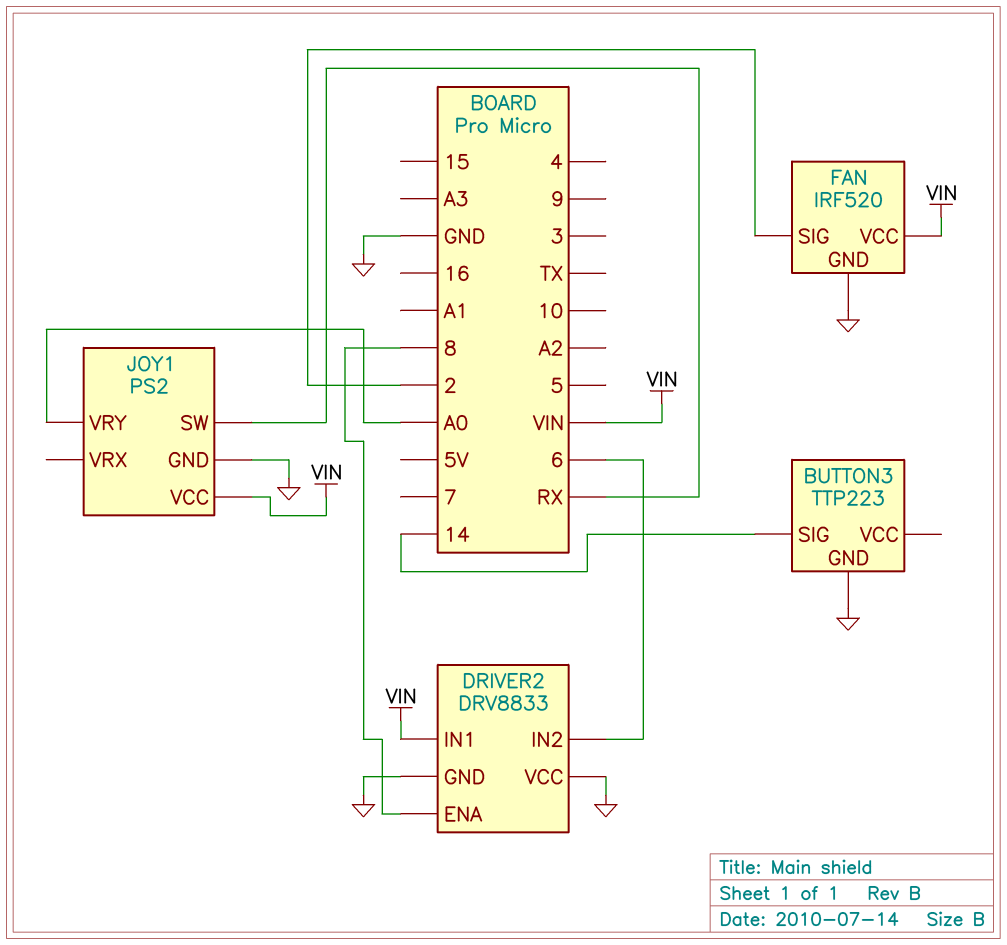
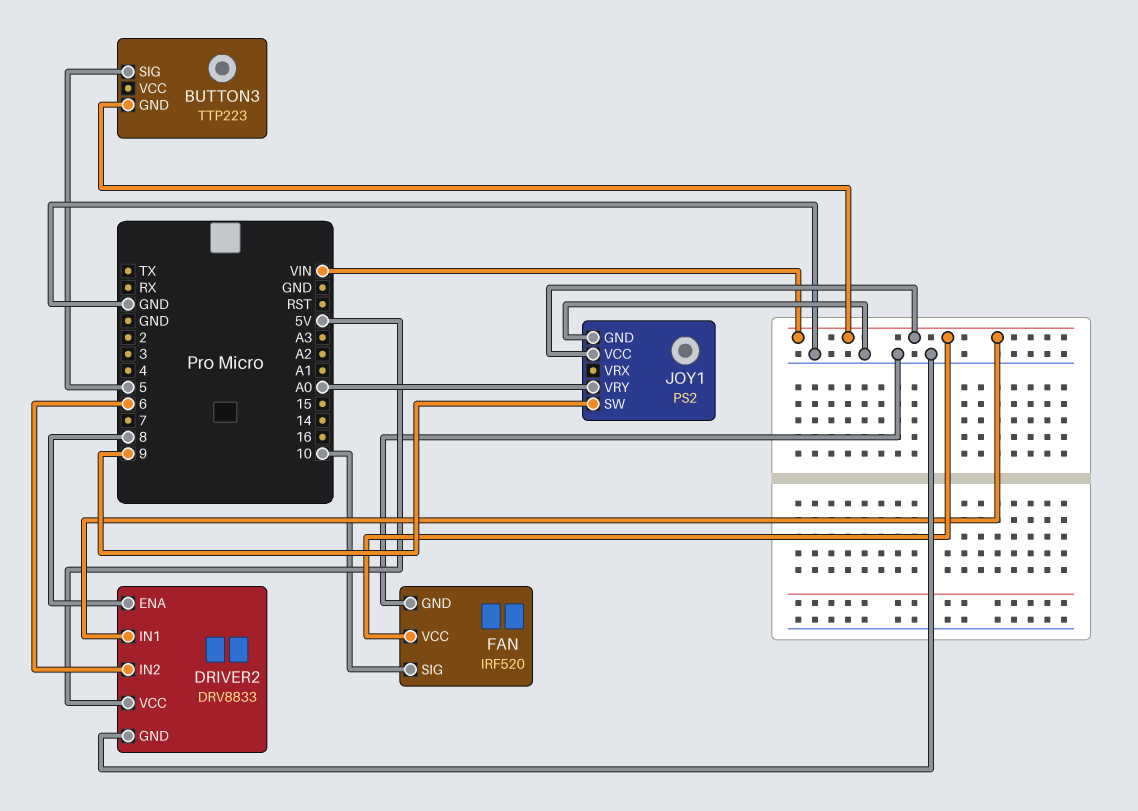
BUTTON3 pin GND: GND -> VIN
BUTTON3 pin SIG: 14 -> 5
DRIVER2 pin VCC: GND -> 5V
FAN pin SIG: 2 -> 10
JOY1 pin SW: RX -> 9

